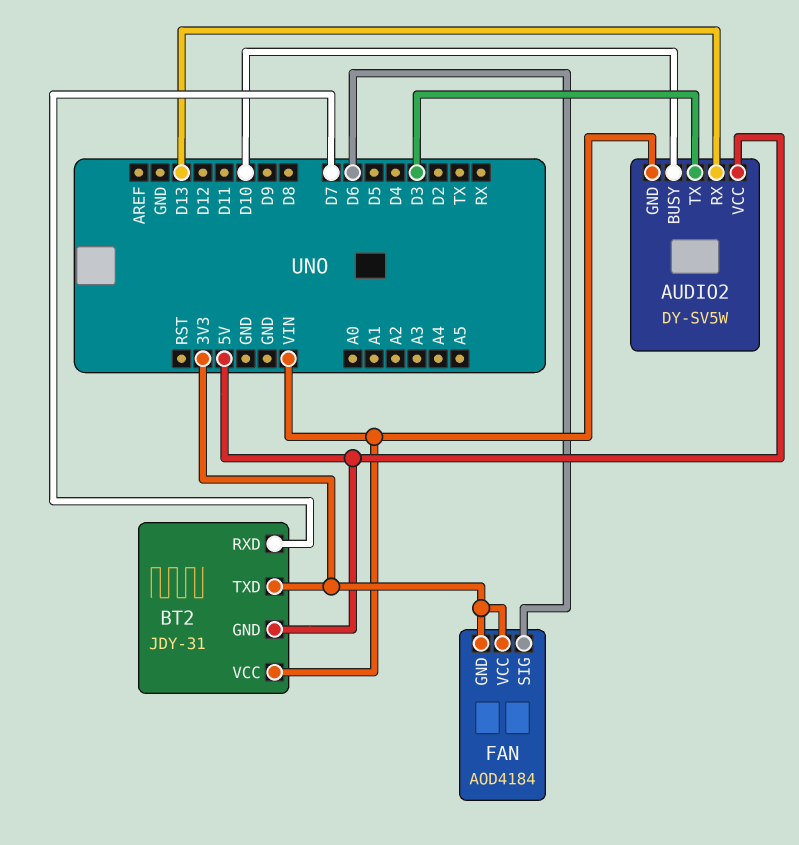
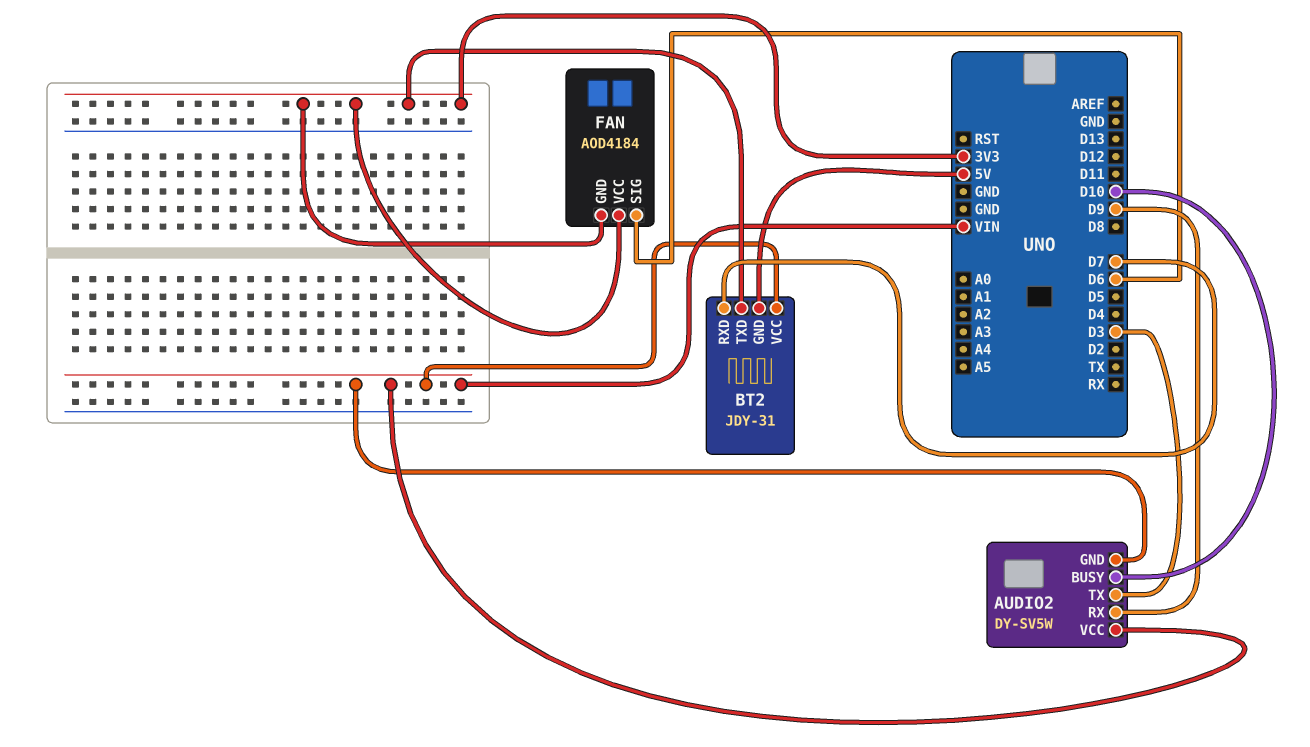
AUDIO2 pin RX: D13 -> D9
AUDIO2 pin VCC: 5V -> VIN

